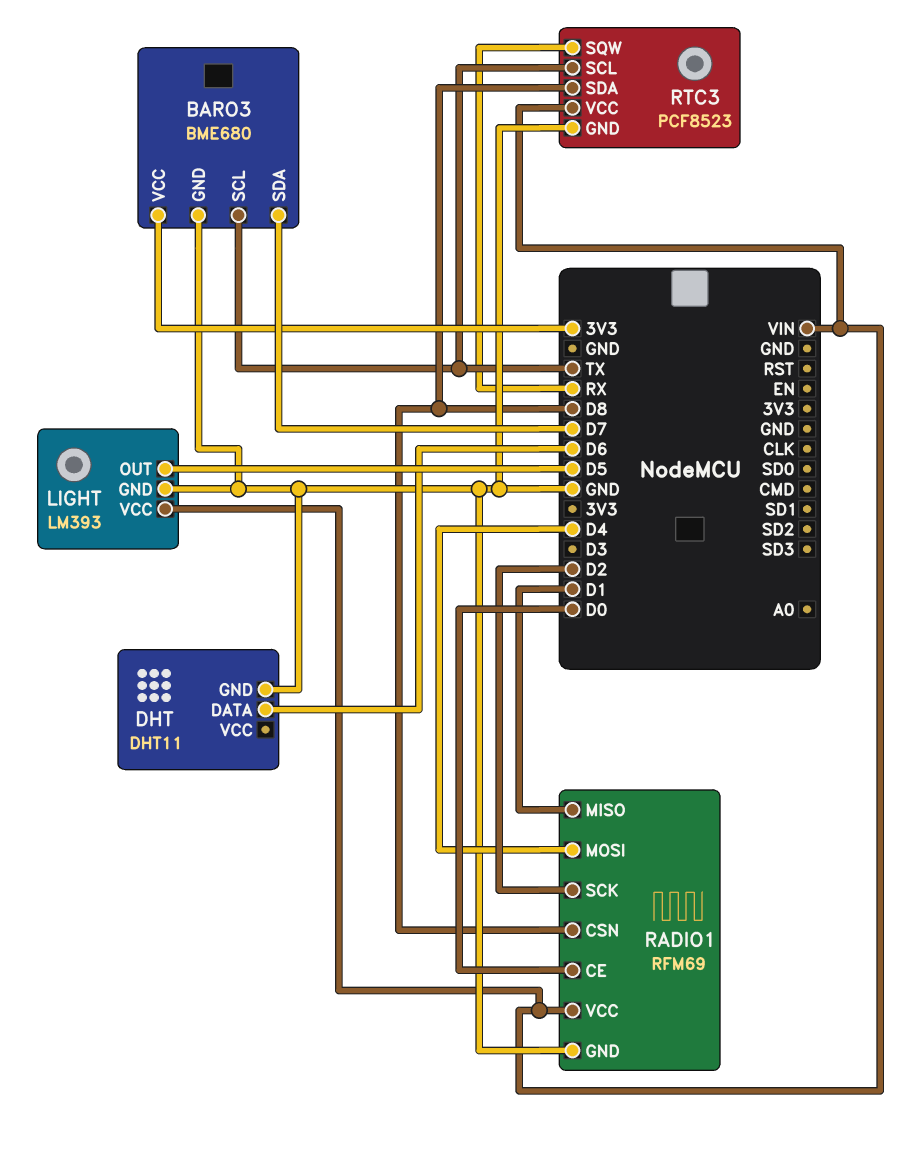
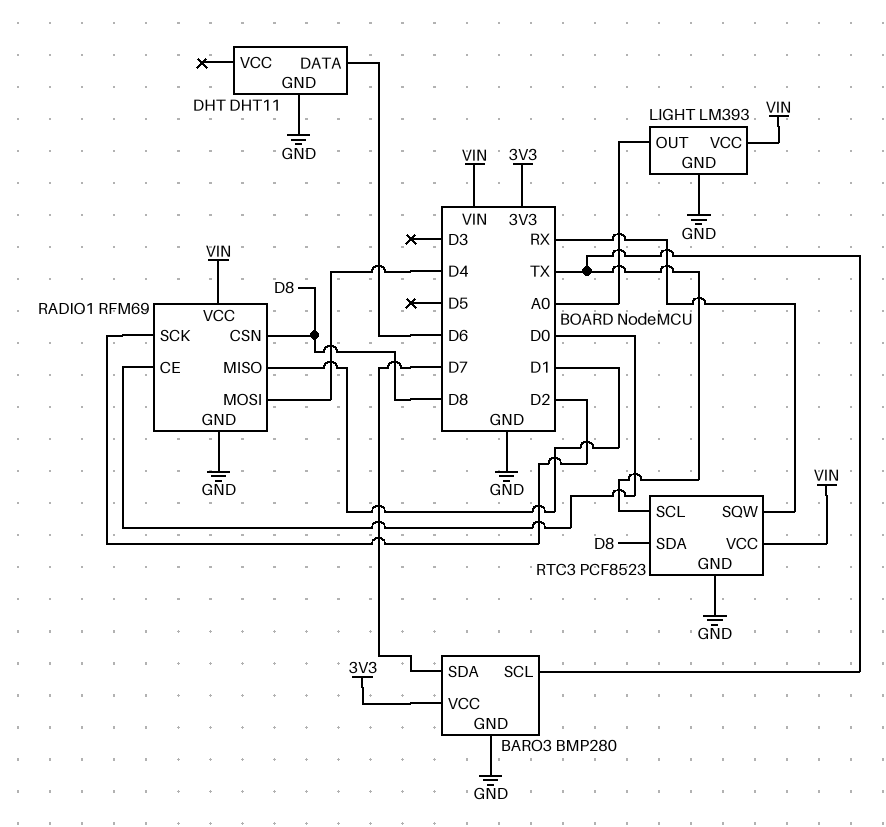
BARO3: BME680 -> BMP280
LIGHT pin OUT: D5 -> A0

